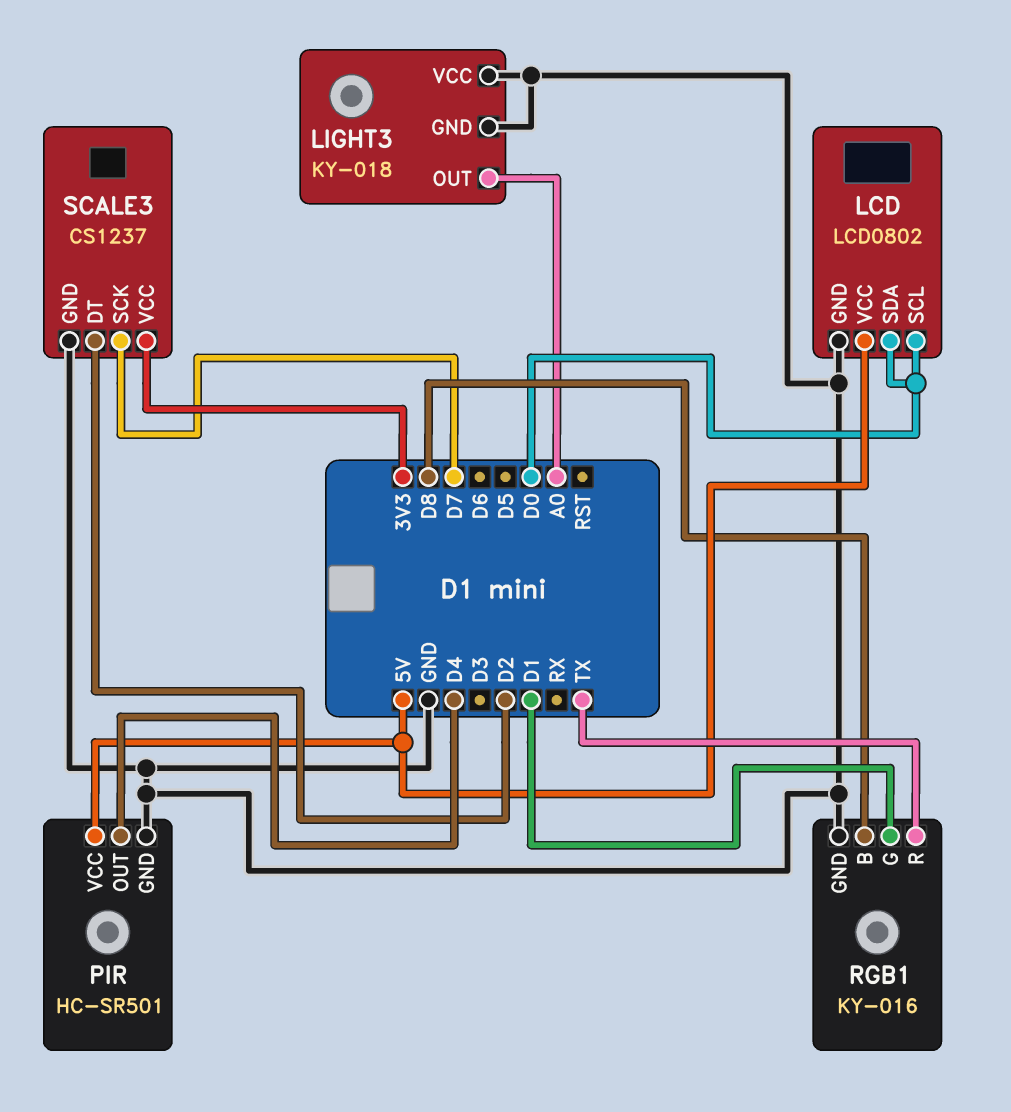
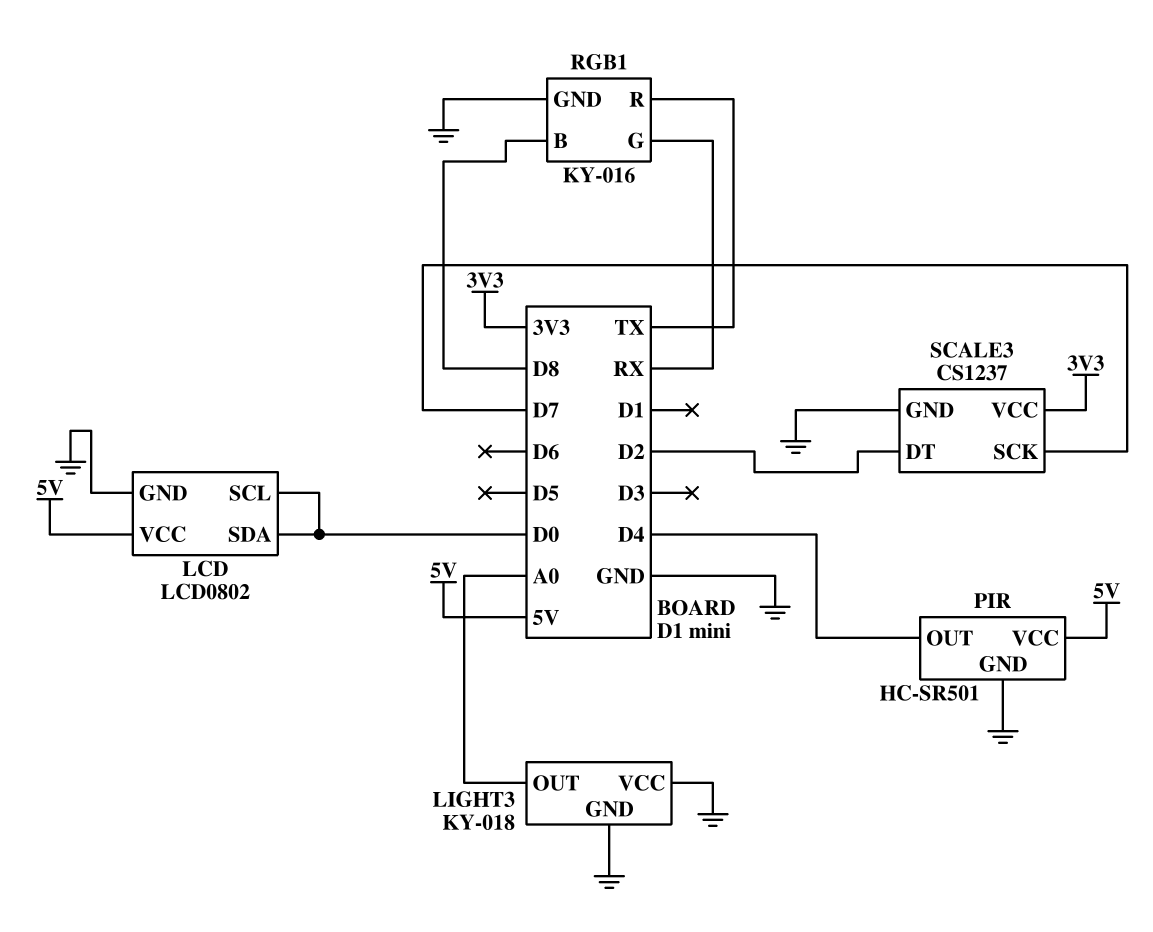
RGB1 pin G: D1 -> RX

